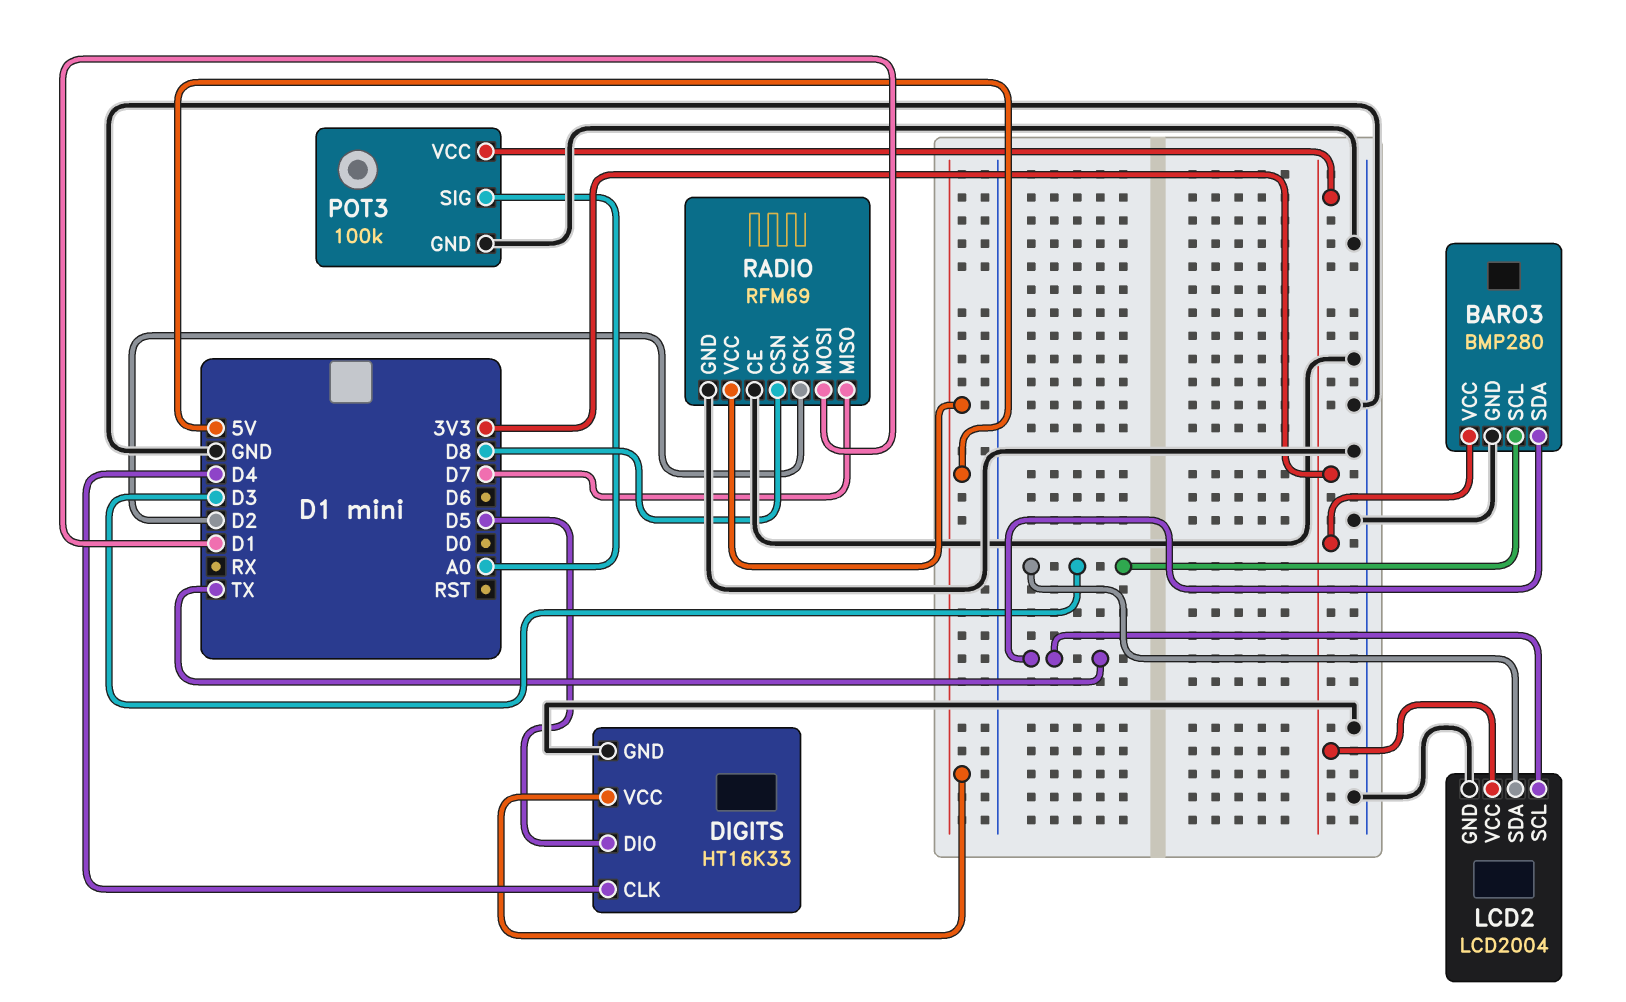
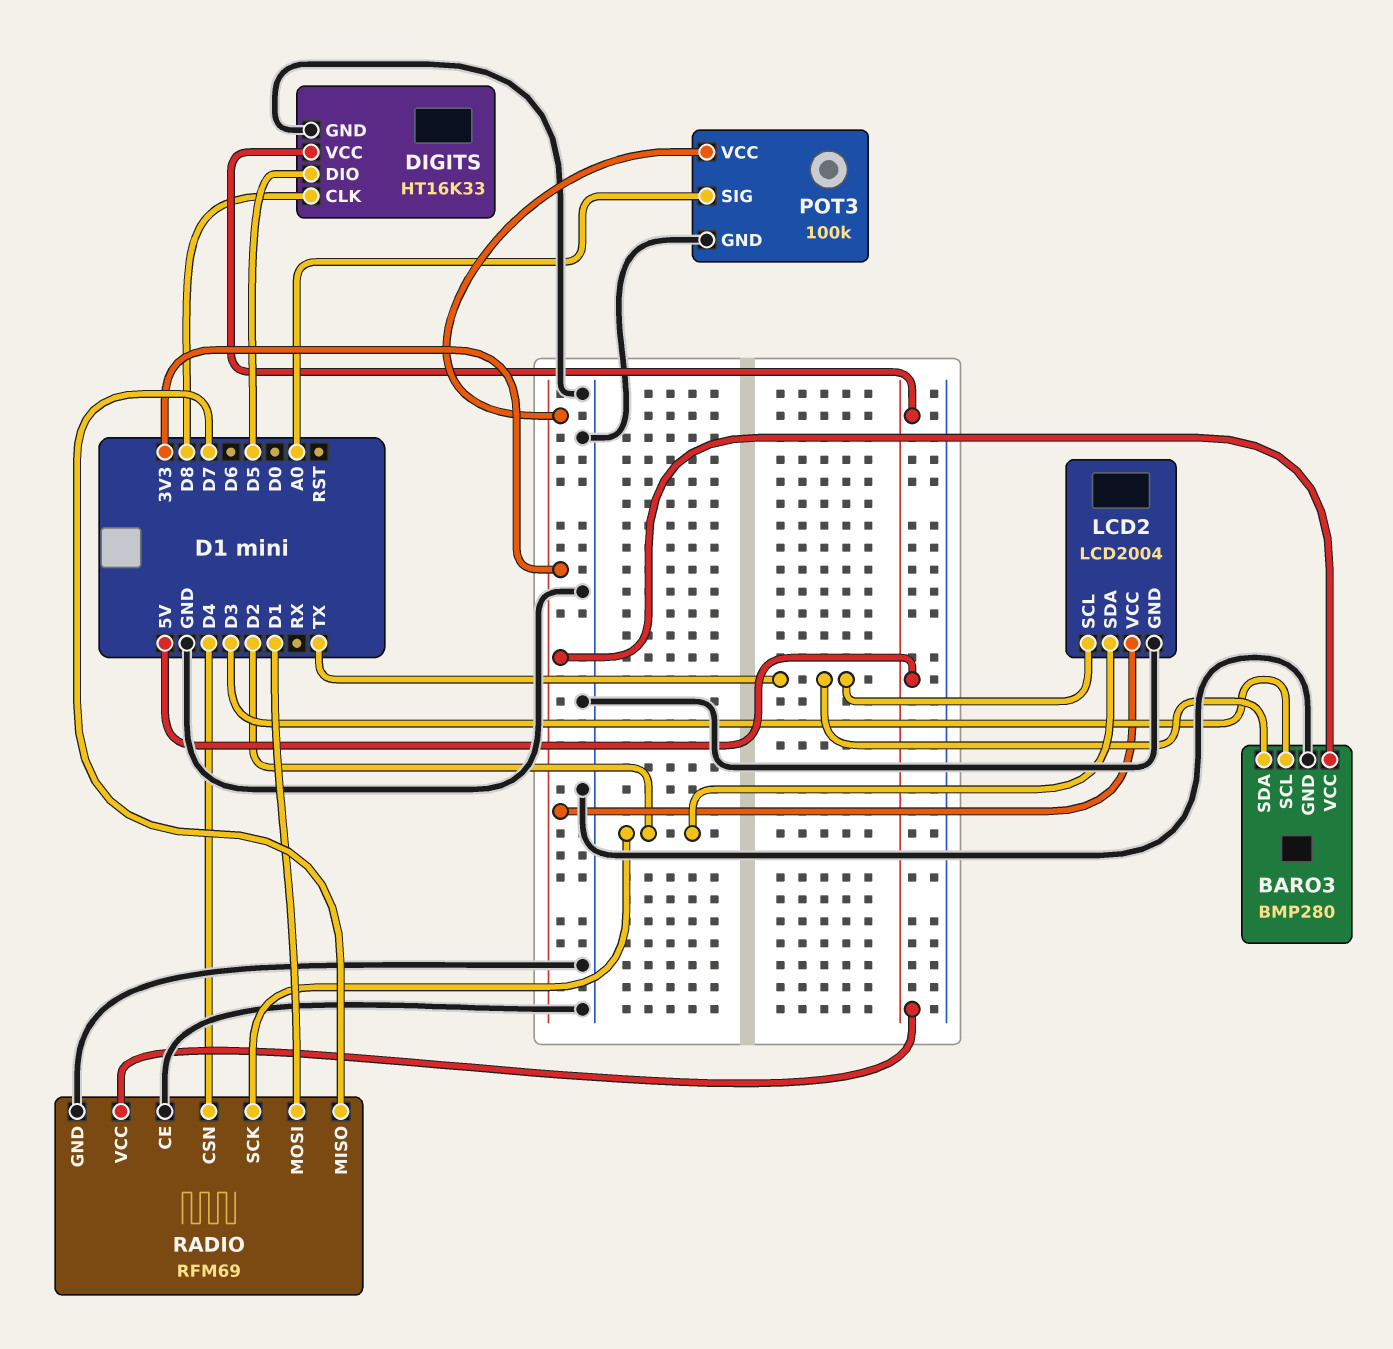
DIGITS pin CLK: D4 -> D8
LCD2 pin SDA: D3 -> D2
RADIO pin CSN: D8 -> D4

